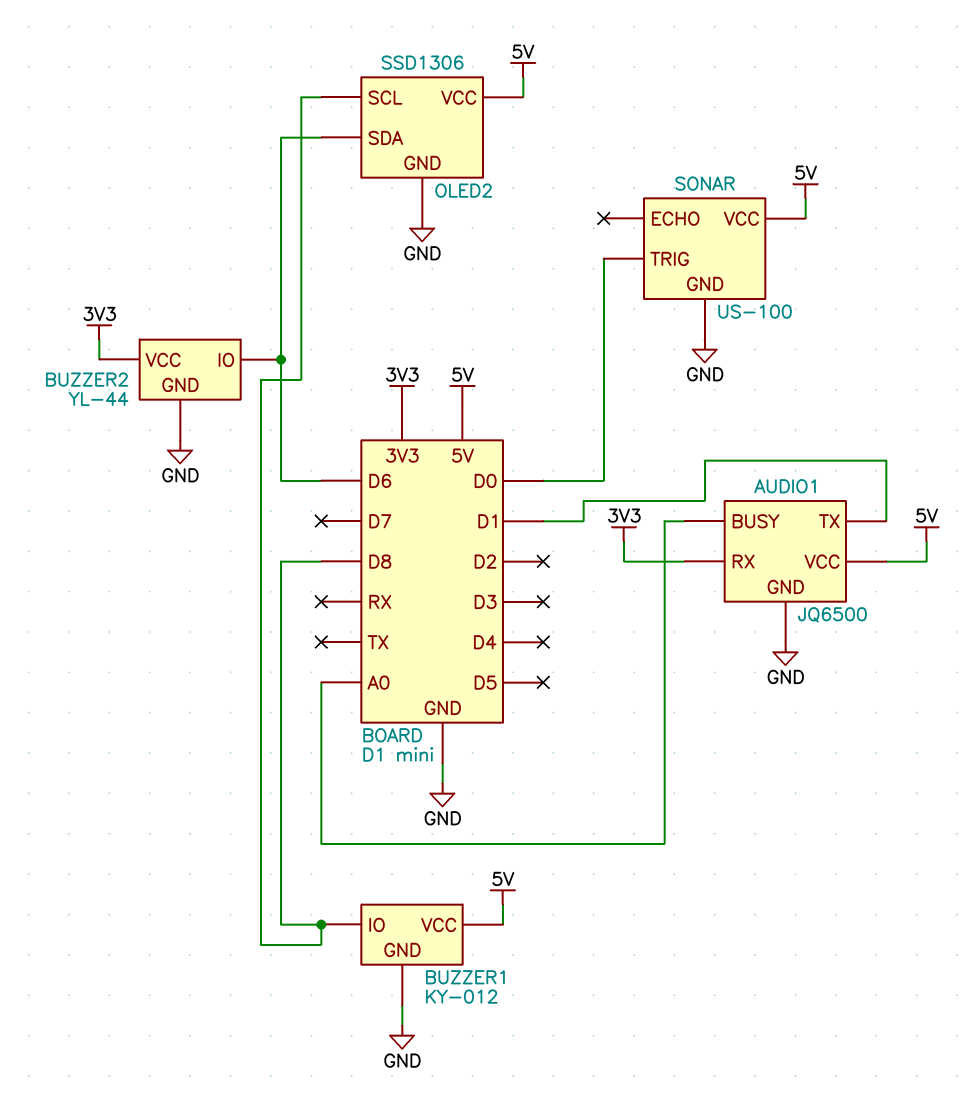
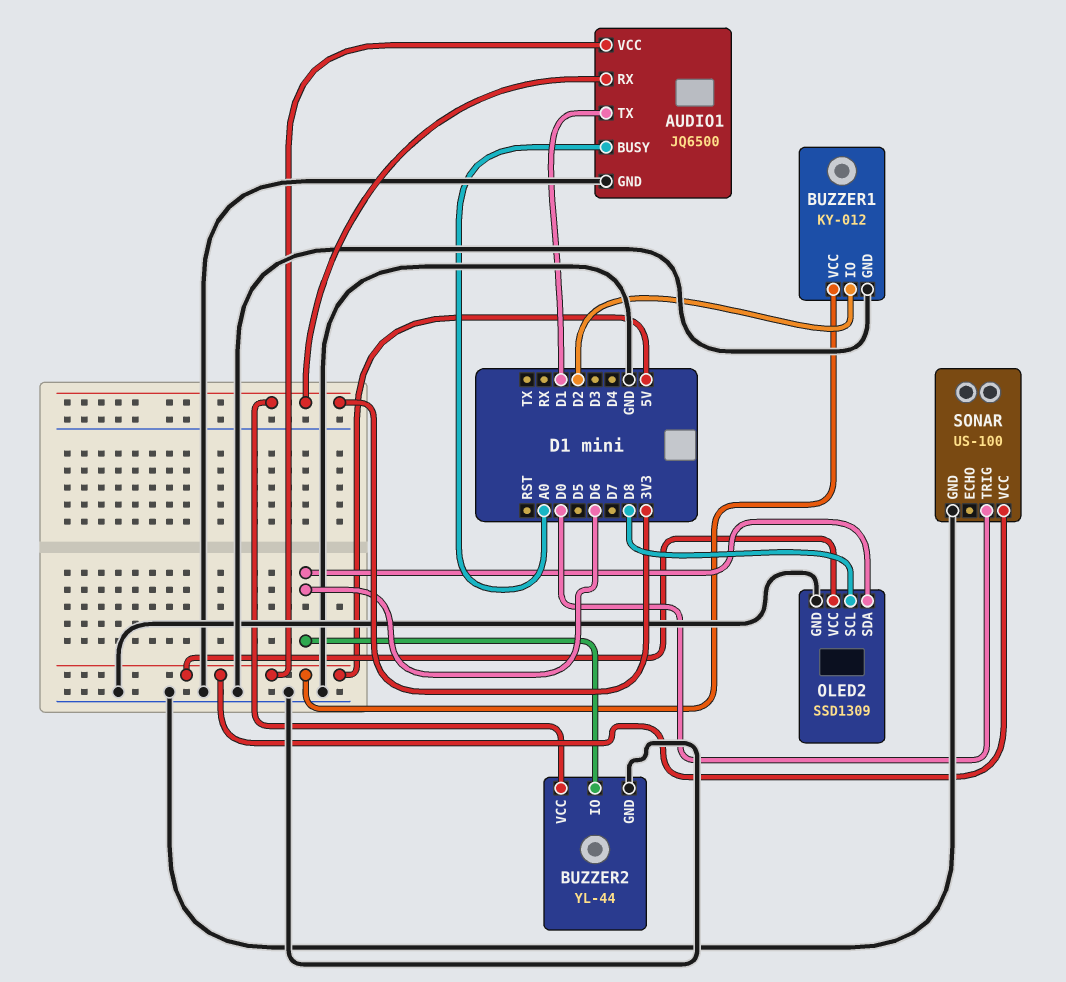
BUZZER1 pin IO: D8 -> D2
OLED2: SSD1306 -> SSD1309

